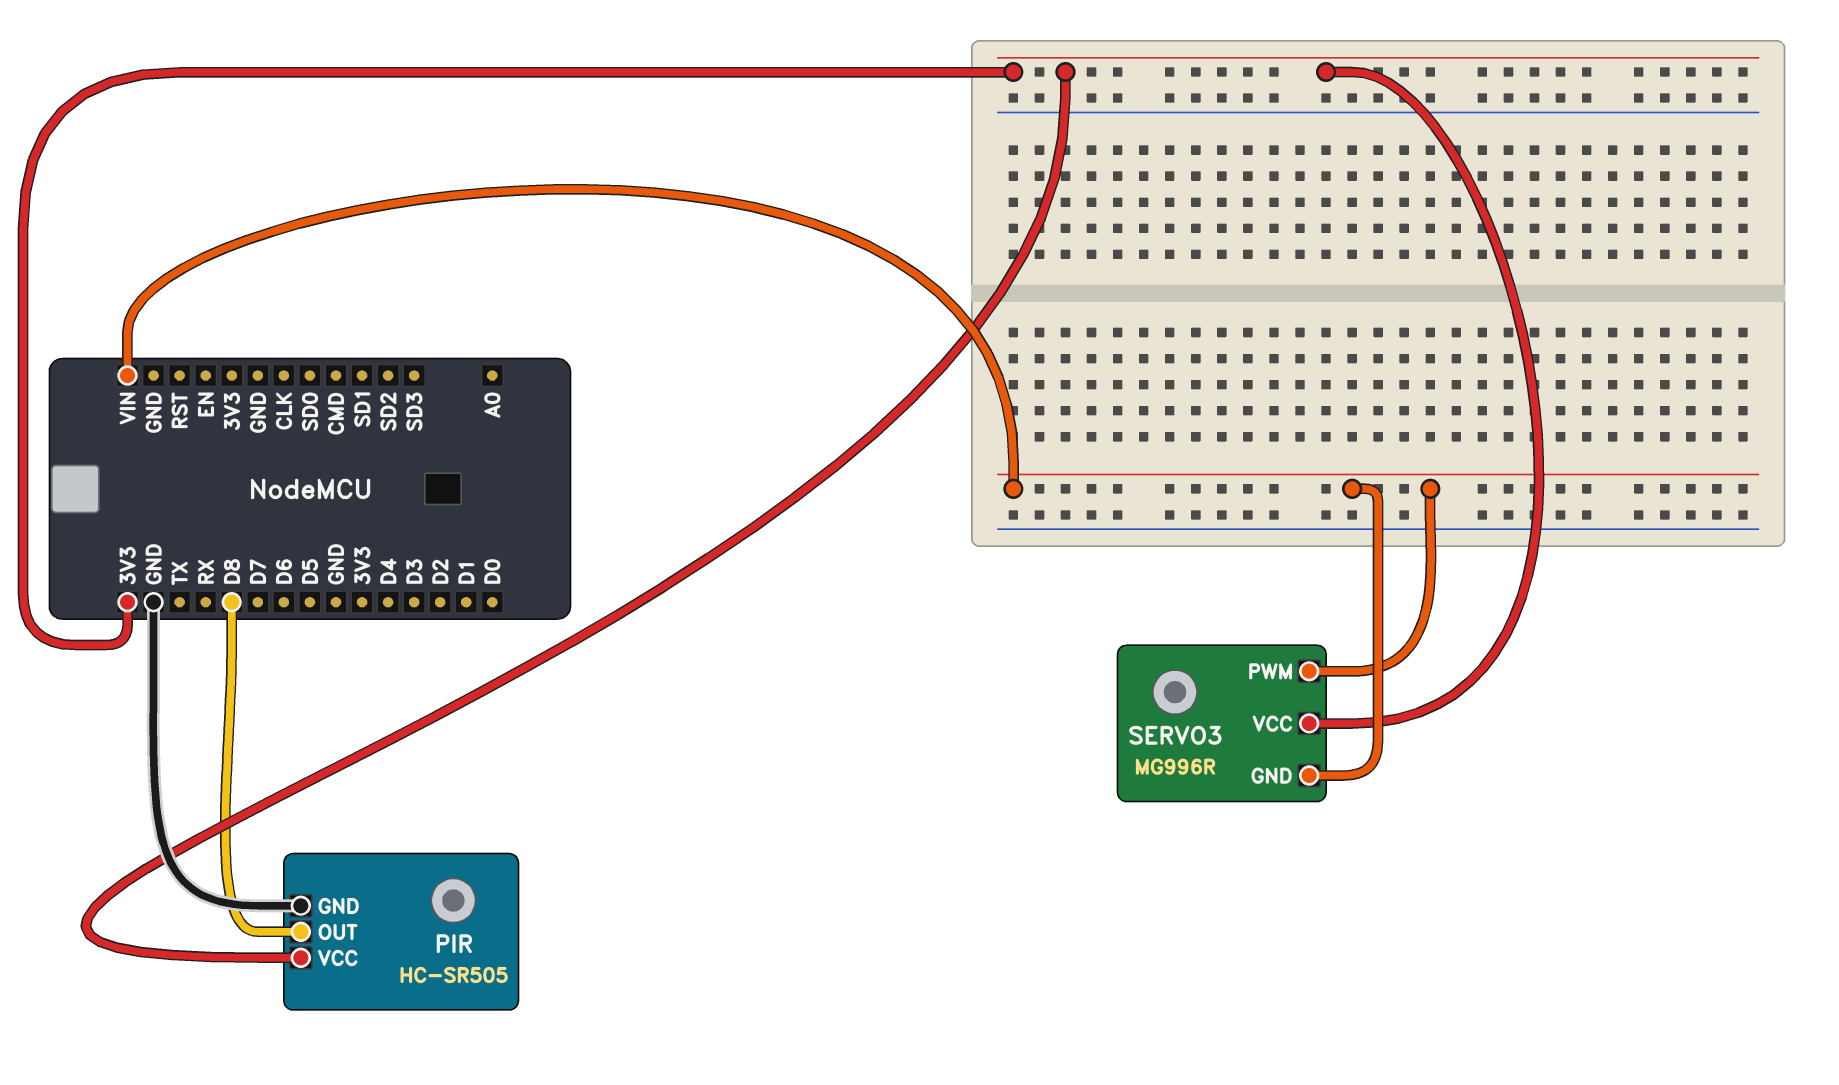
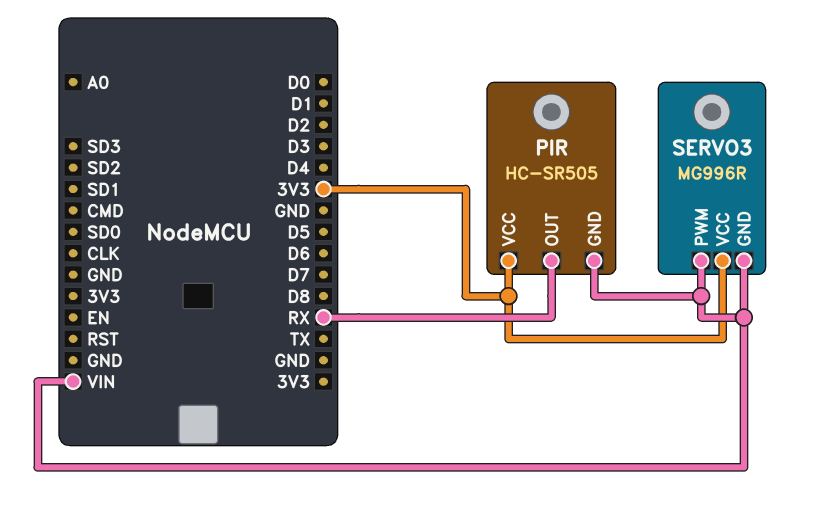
PIR pin GND: GND -> VIN
PIR pin OUT: D8 -> RX

